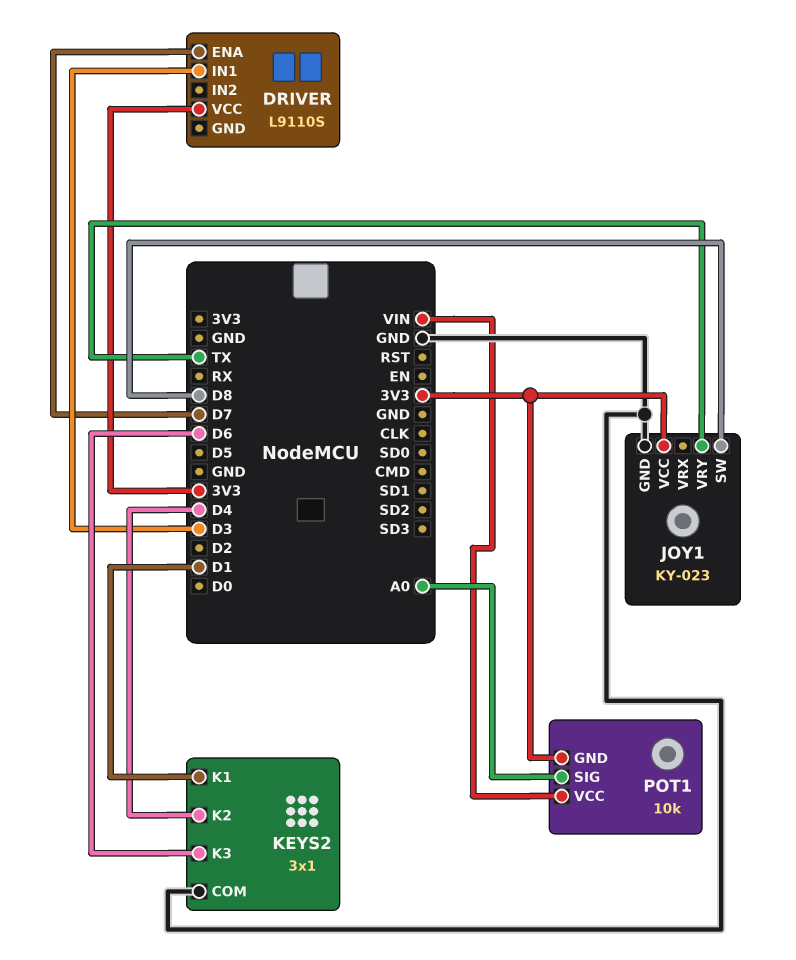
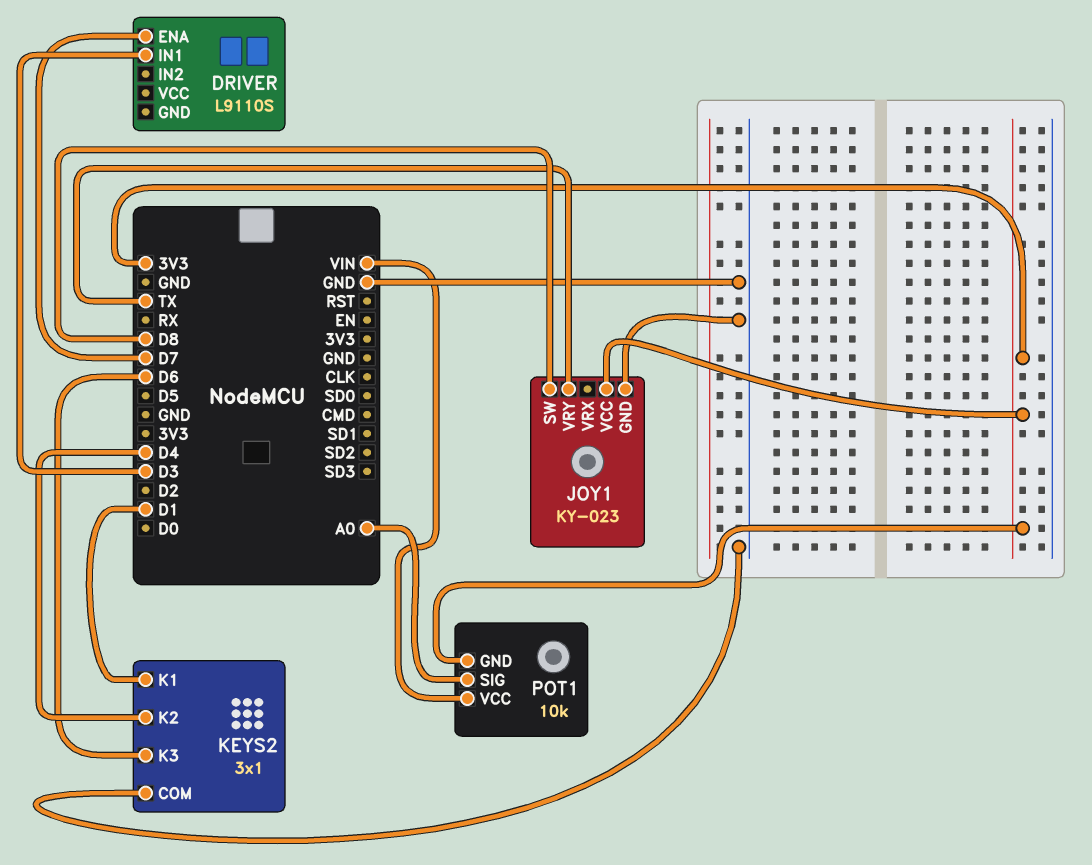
DRIVER pin VCC: 3V3 -> none

